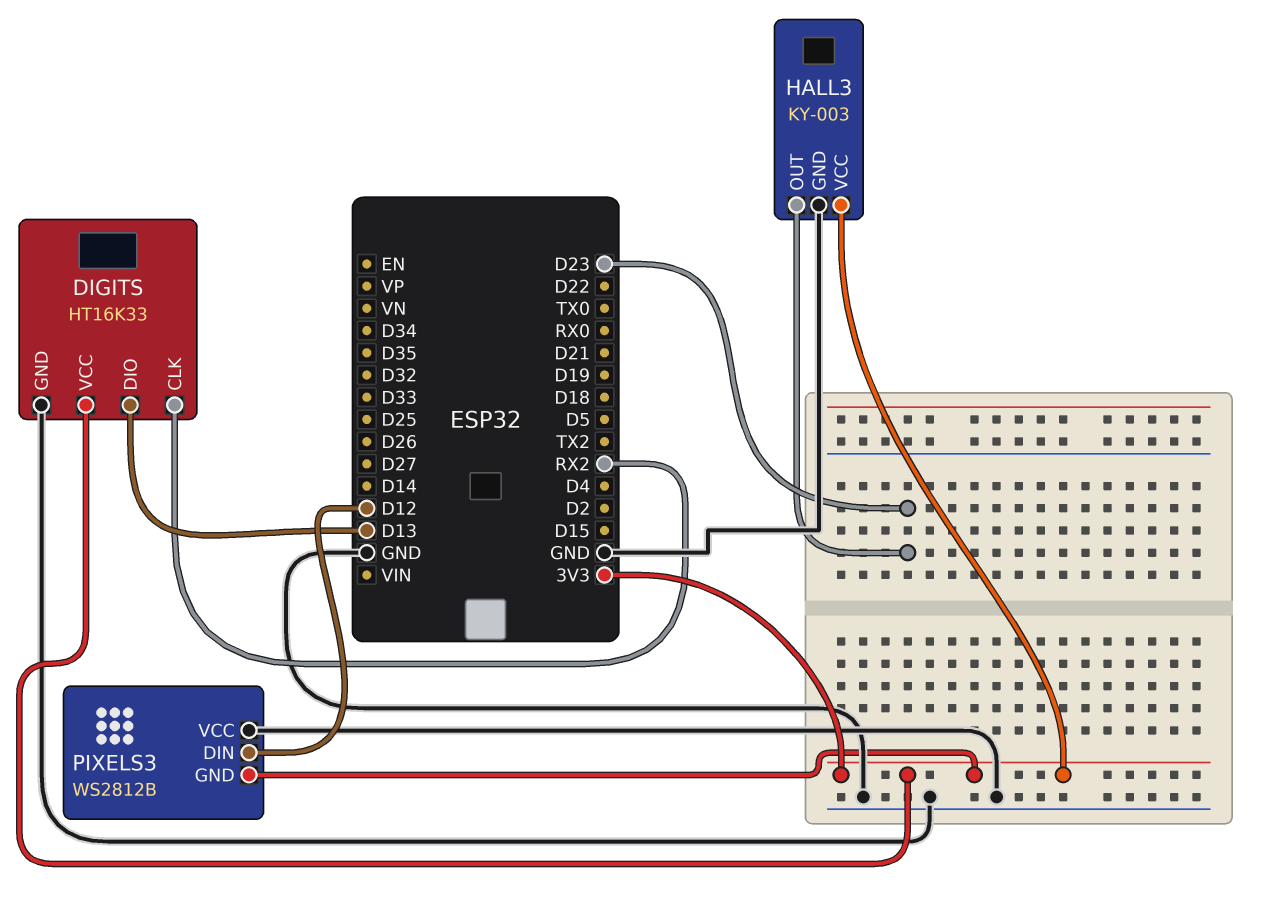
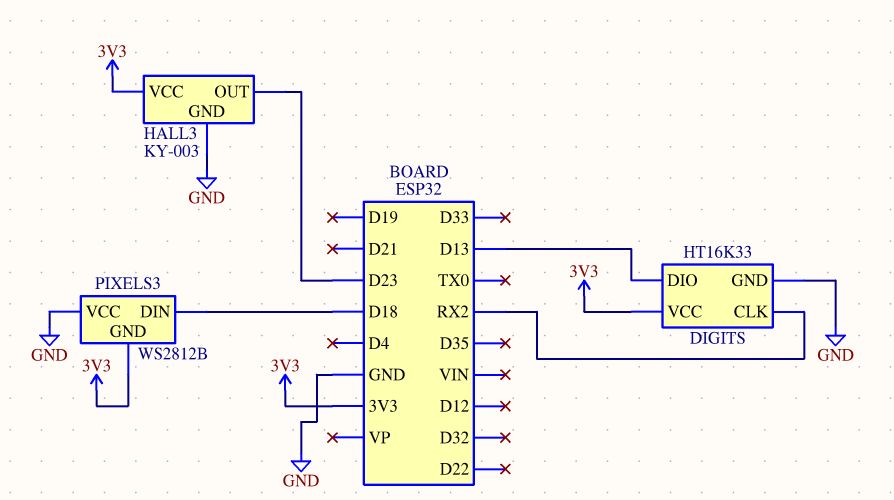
PIXELS3 pin DIN: D12 -> D18

